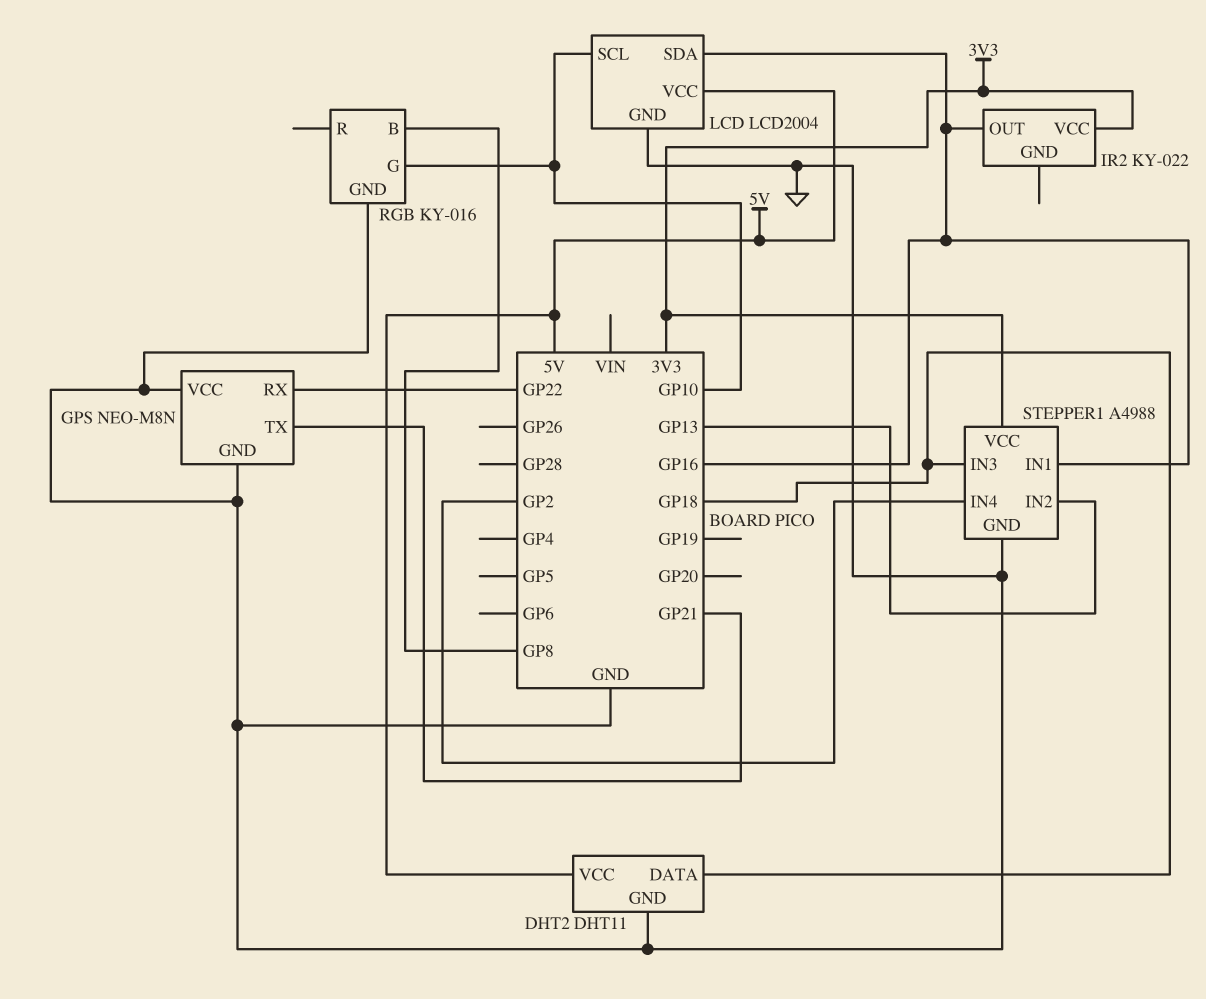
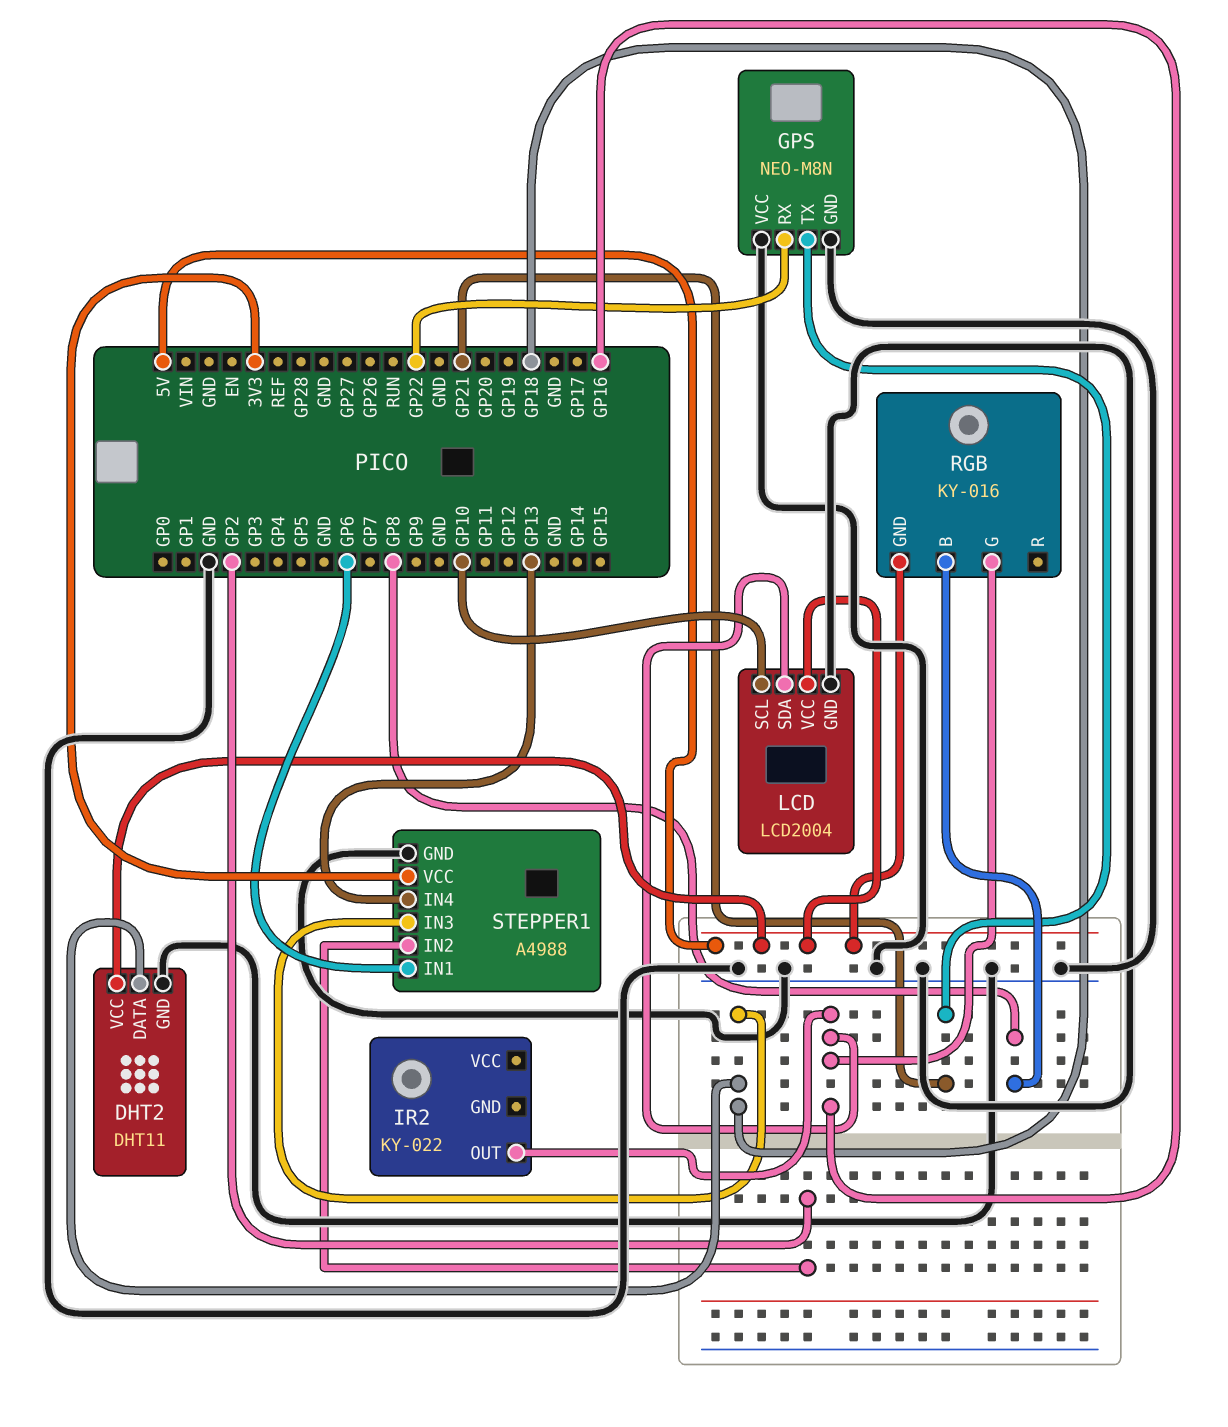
IR2 pin VCC: 3V3 -> none
RGB pin G: GP10 -> GP16
RGB pin GND: GND -> 5V
STEPPER1 pin IN1: GP16 -> GP6
STEPPER1 pin IN2: GP13 -> GP2
STEPPER1 pin IN4: GP2 -> GP13

